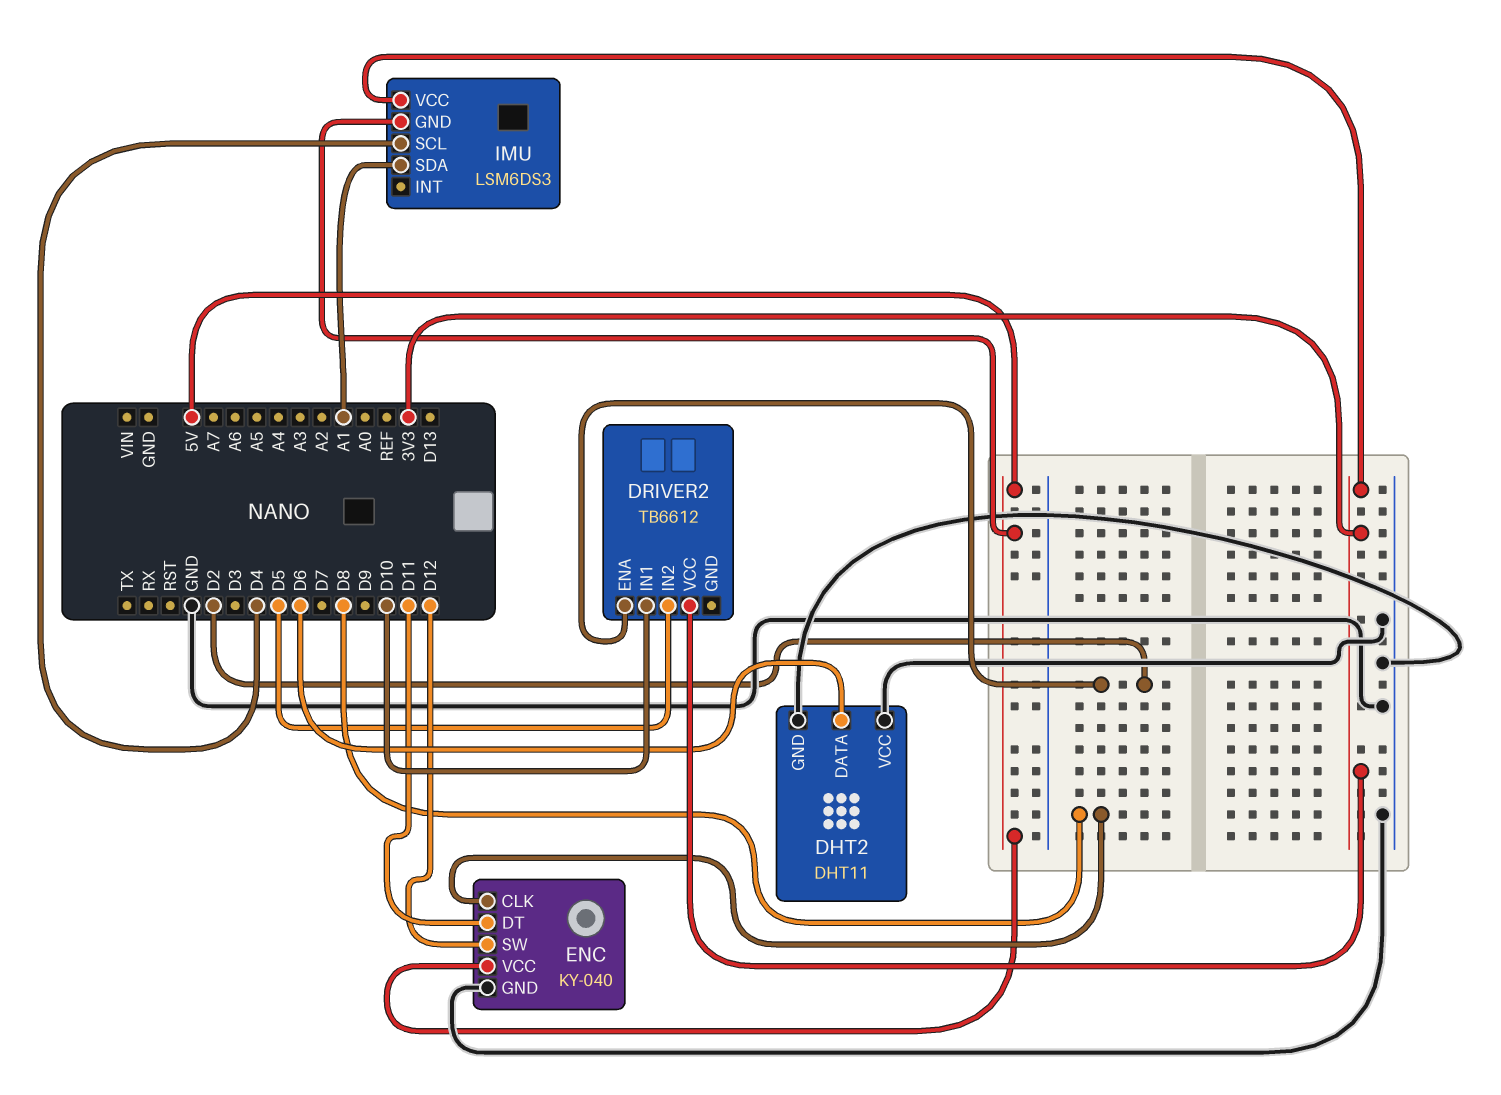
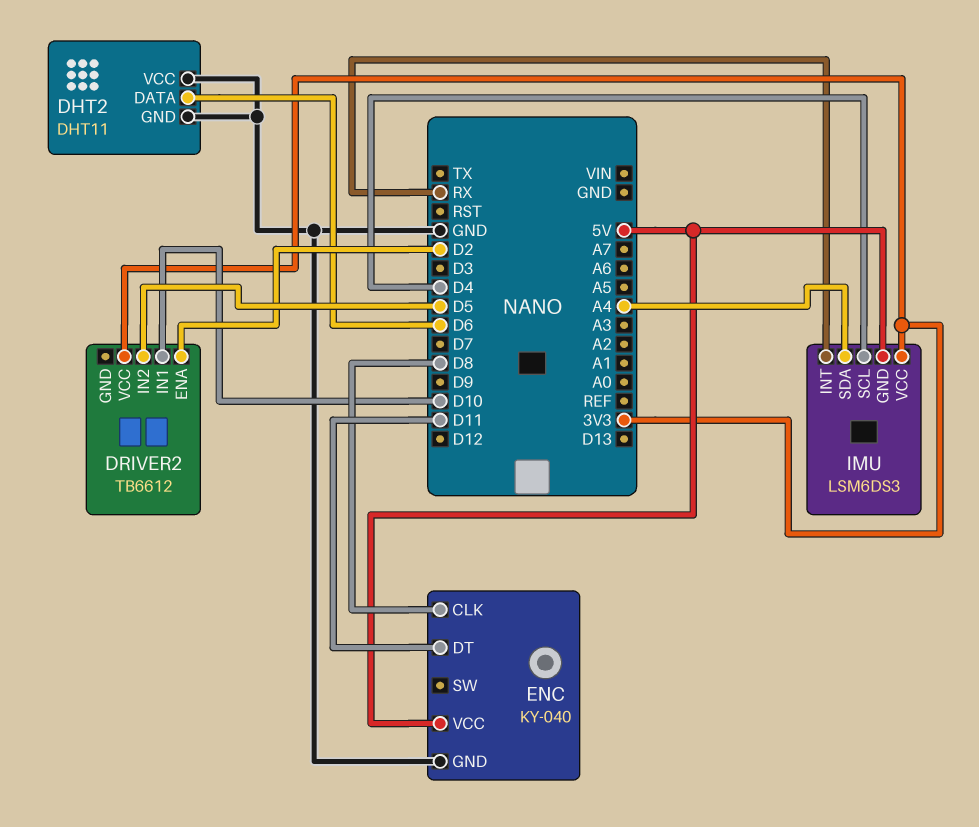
ENC pin SW: D12 -> none
IMU pin INT: none -> RX
IMU pin SDA: A1 -> A4

